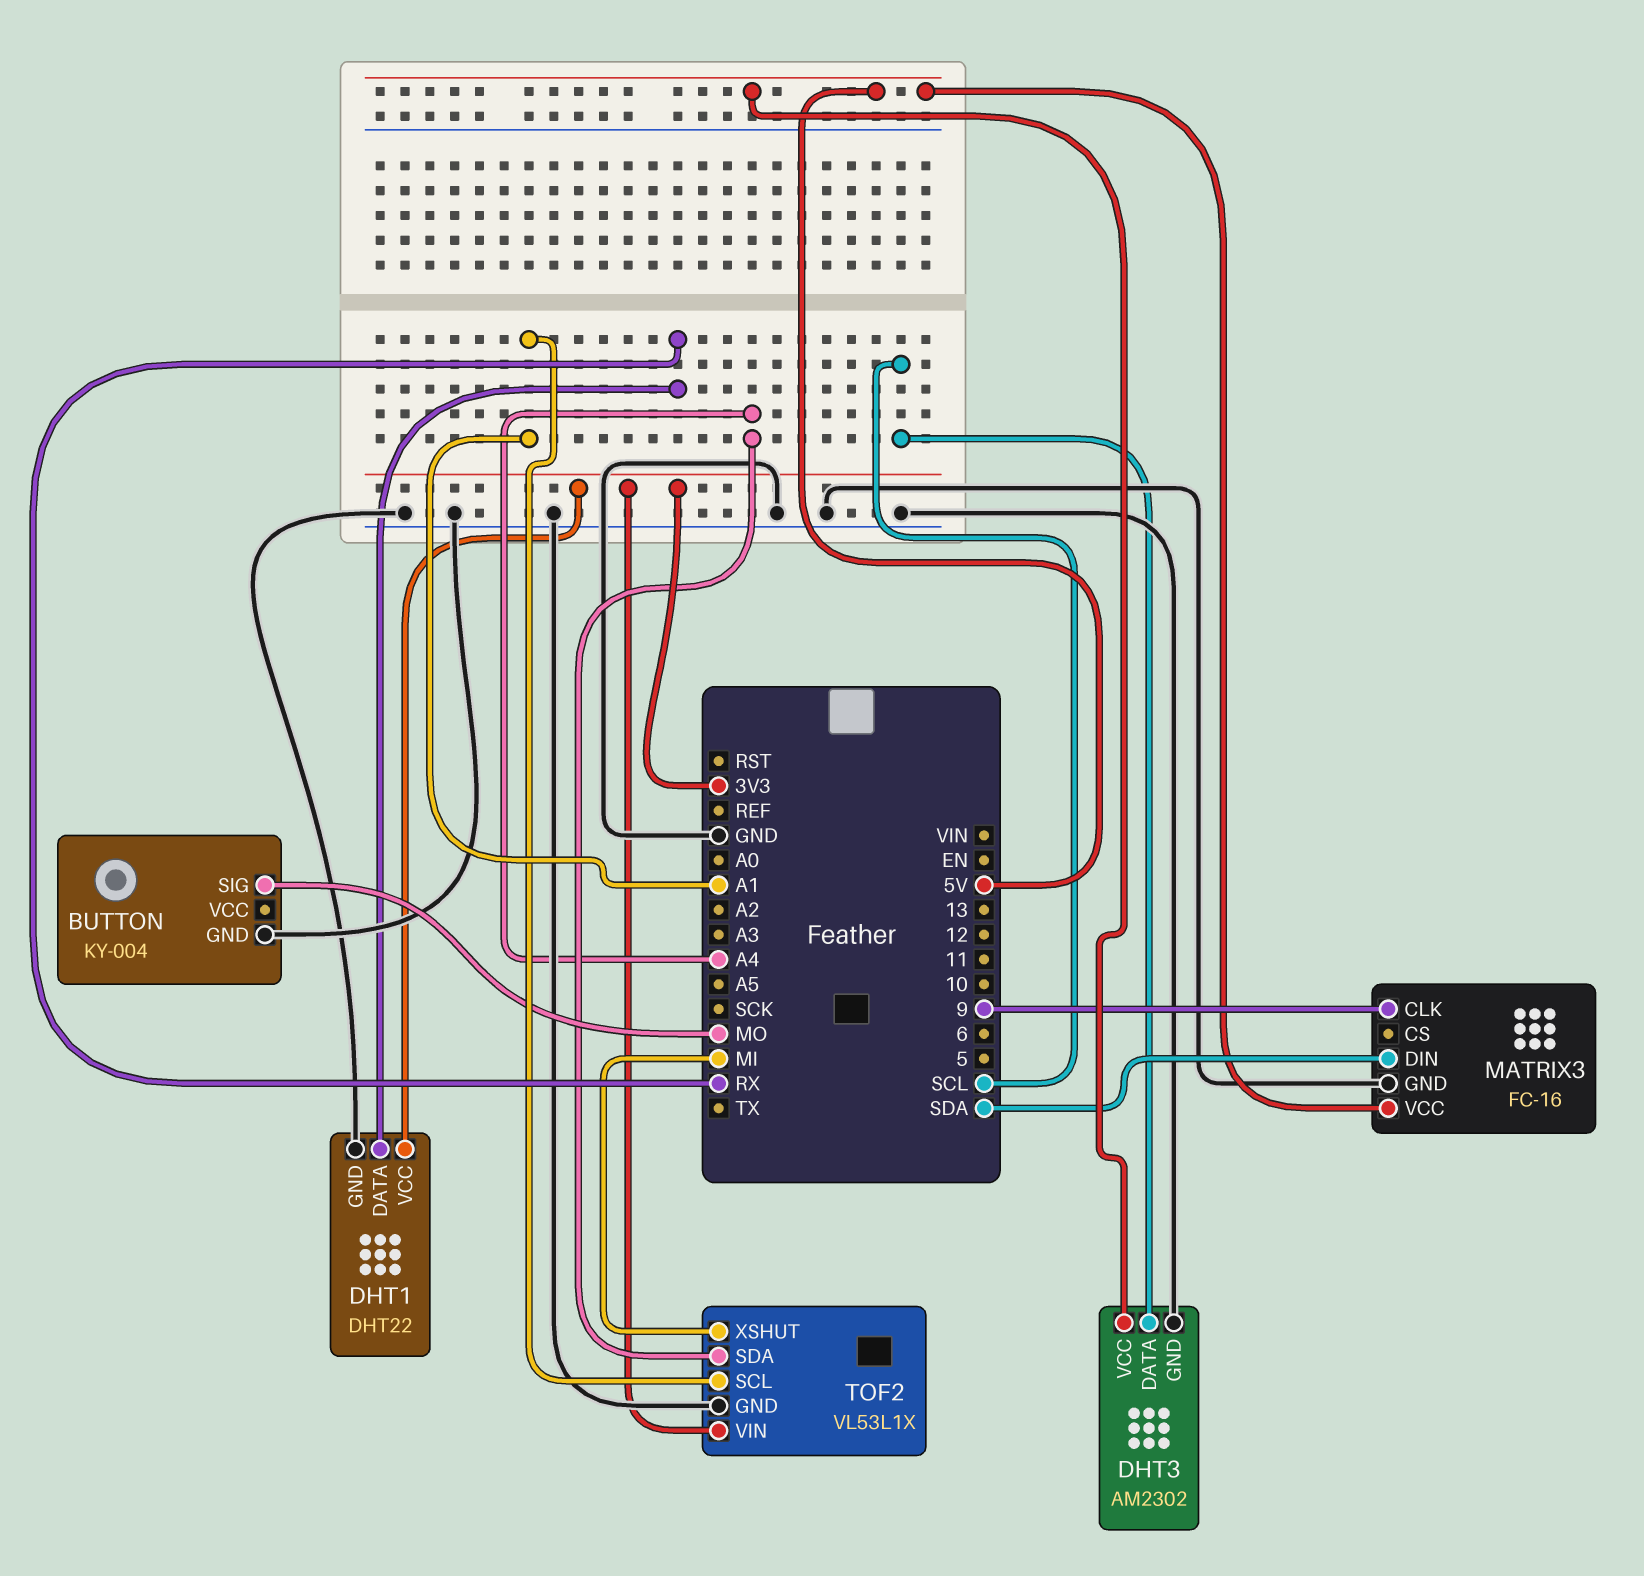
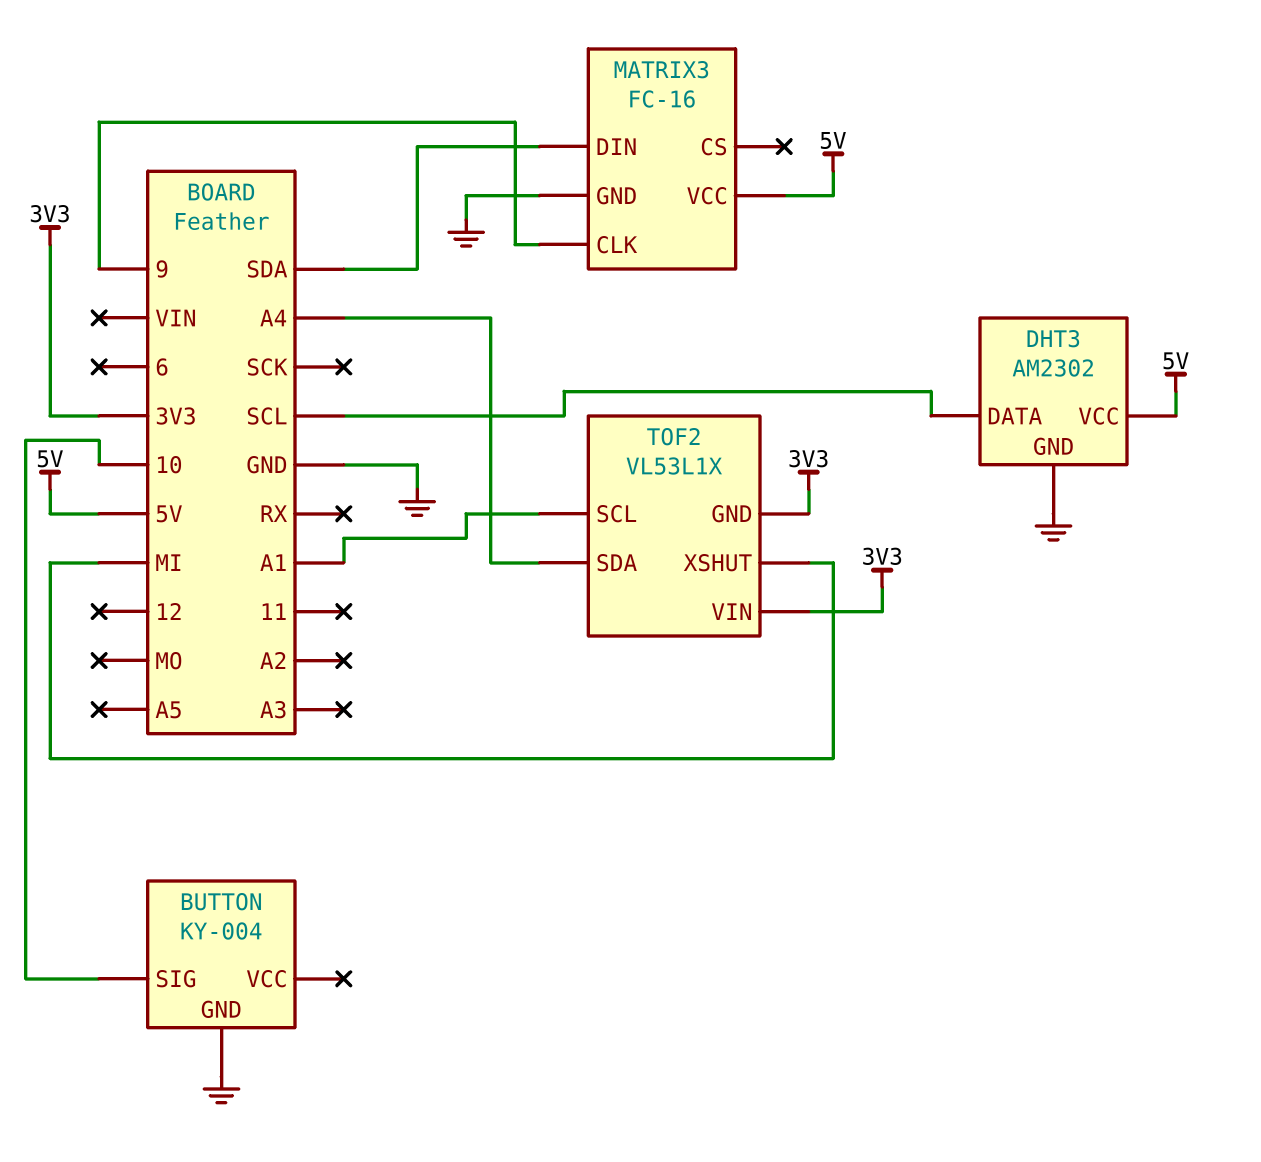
BUTTON pin SIG: MO -> 10
DHT1: DHT22 -> none
DHT1 pin DATA: RX -> none
DHT1 pin GND: GND -> none
DHT1 pin VCC: 3V3 -> none
TOF2 pin GND: GND -> 3V3

